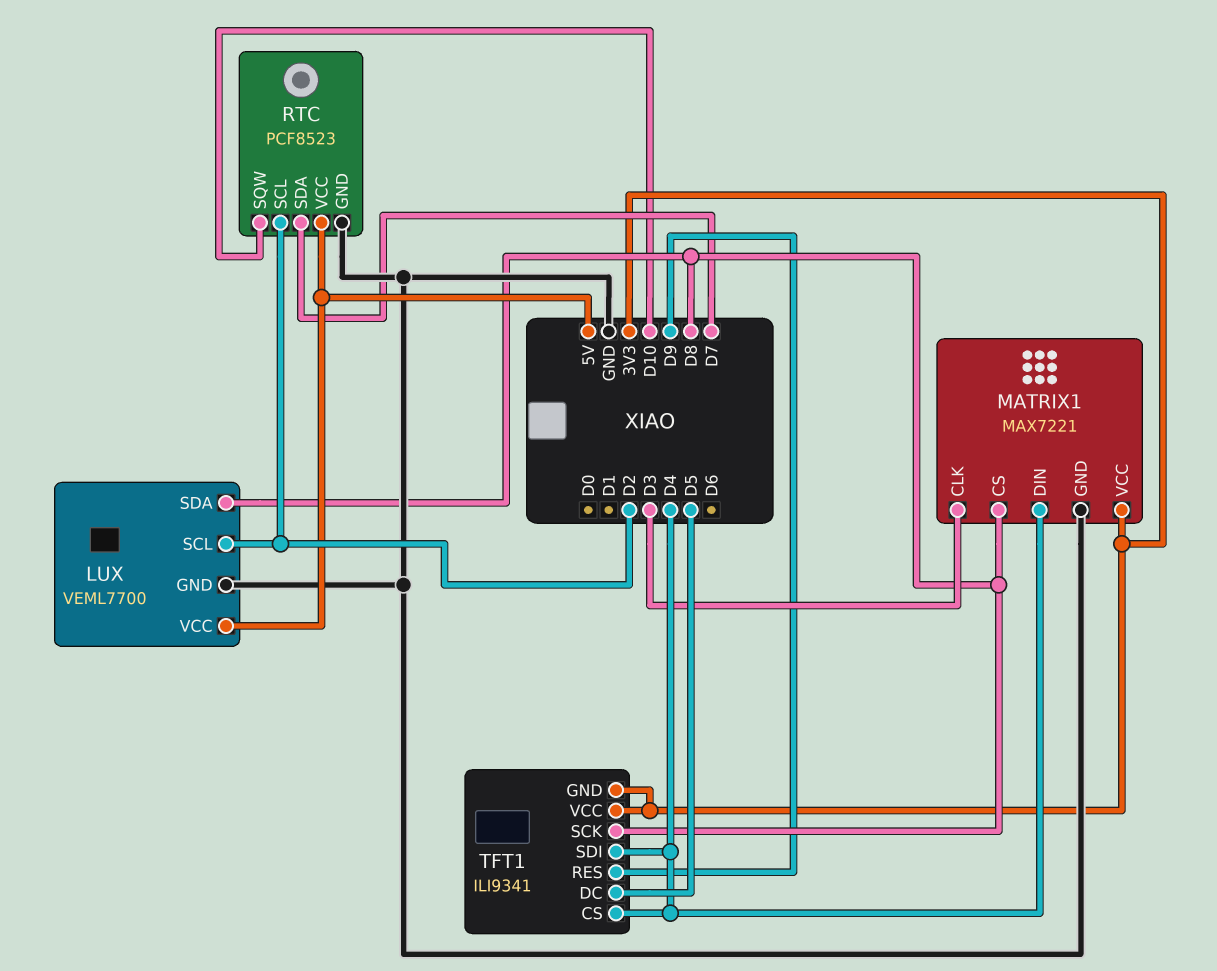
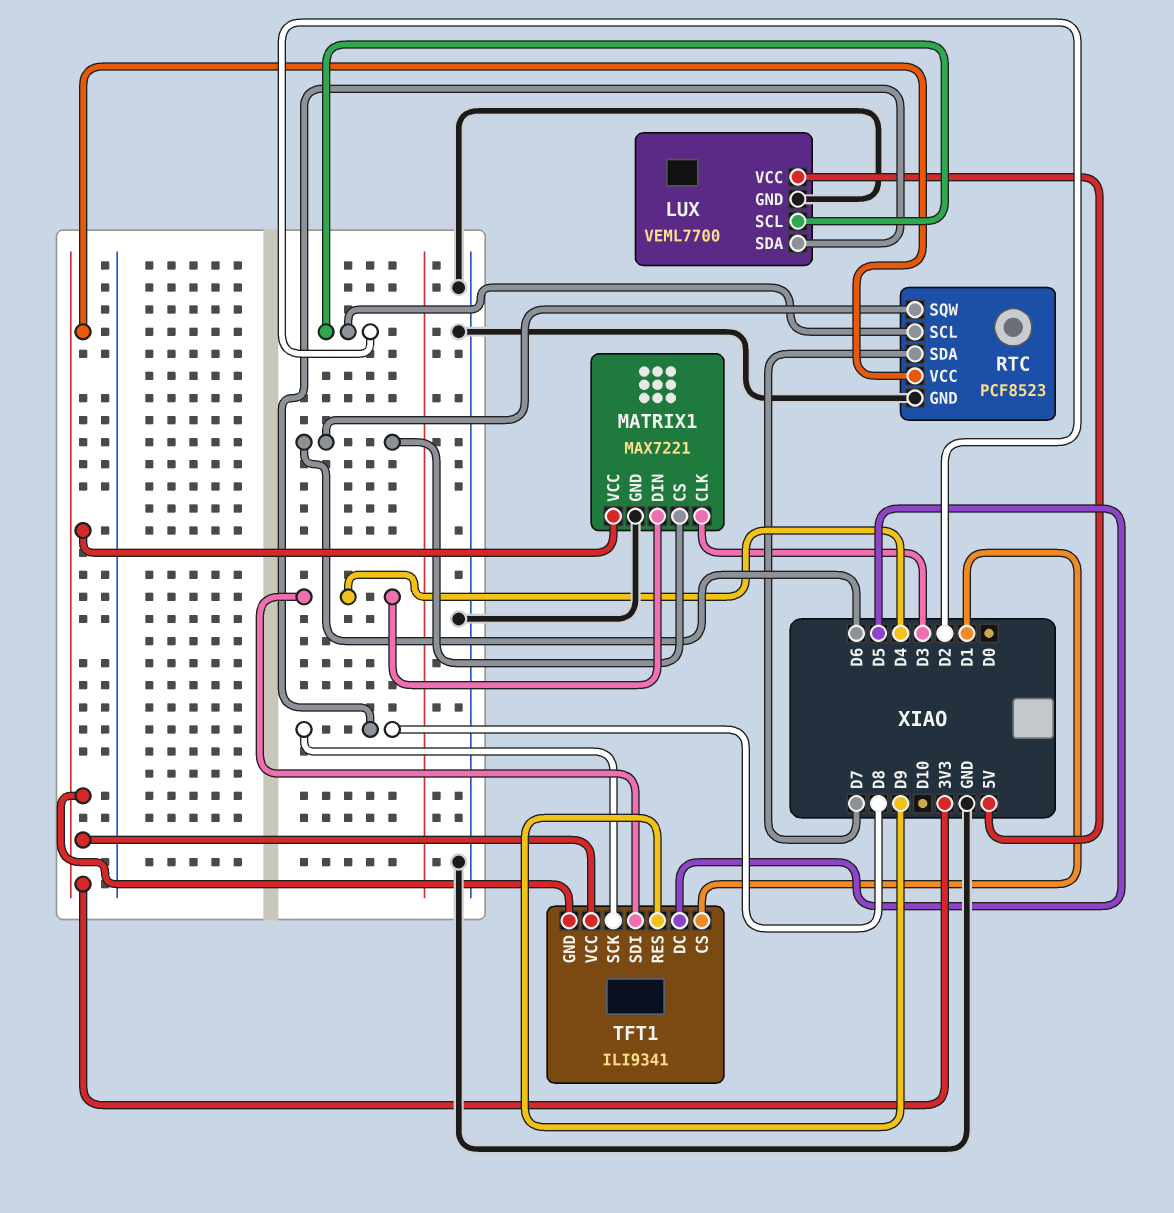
MATRIX1 pin CS: D8 -> D6
RTC pin SQW: D10 -> D6
RTC pin VCC: 5V -> 3V3
TFT1 pin CS: D4 -> D1

